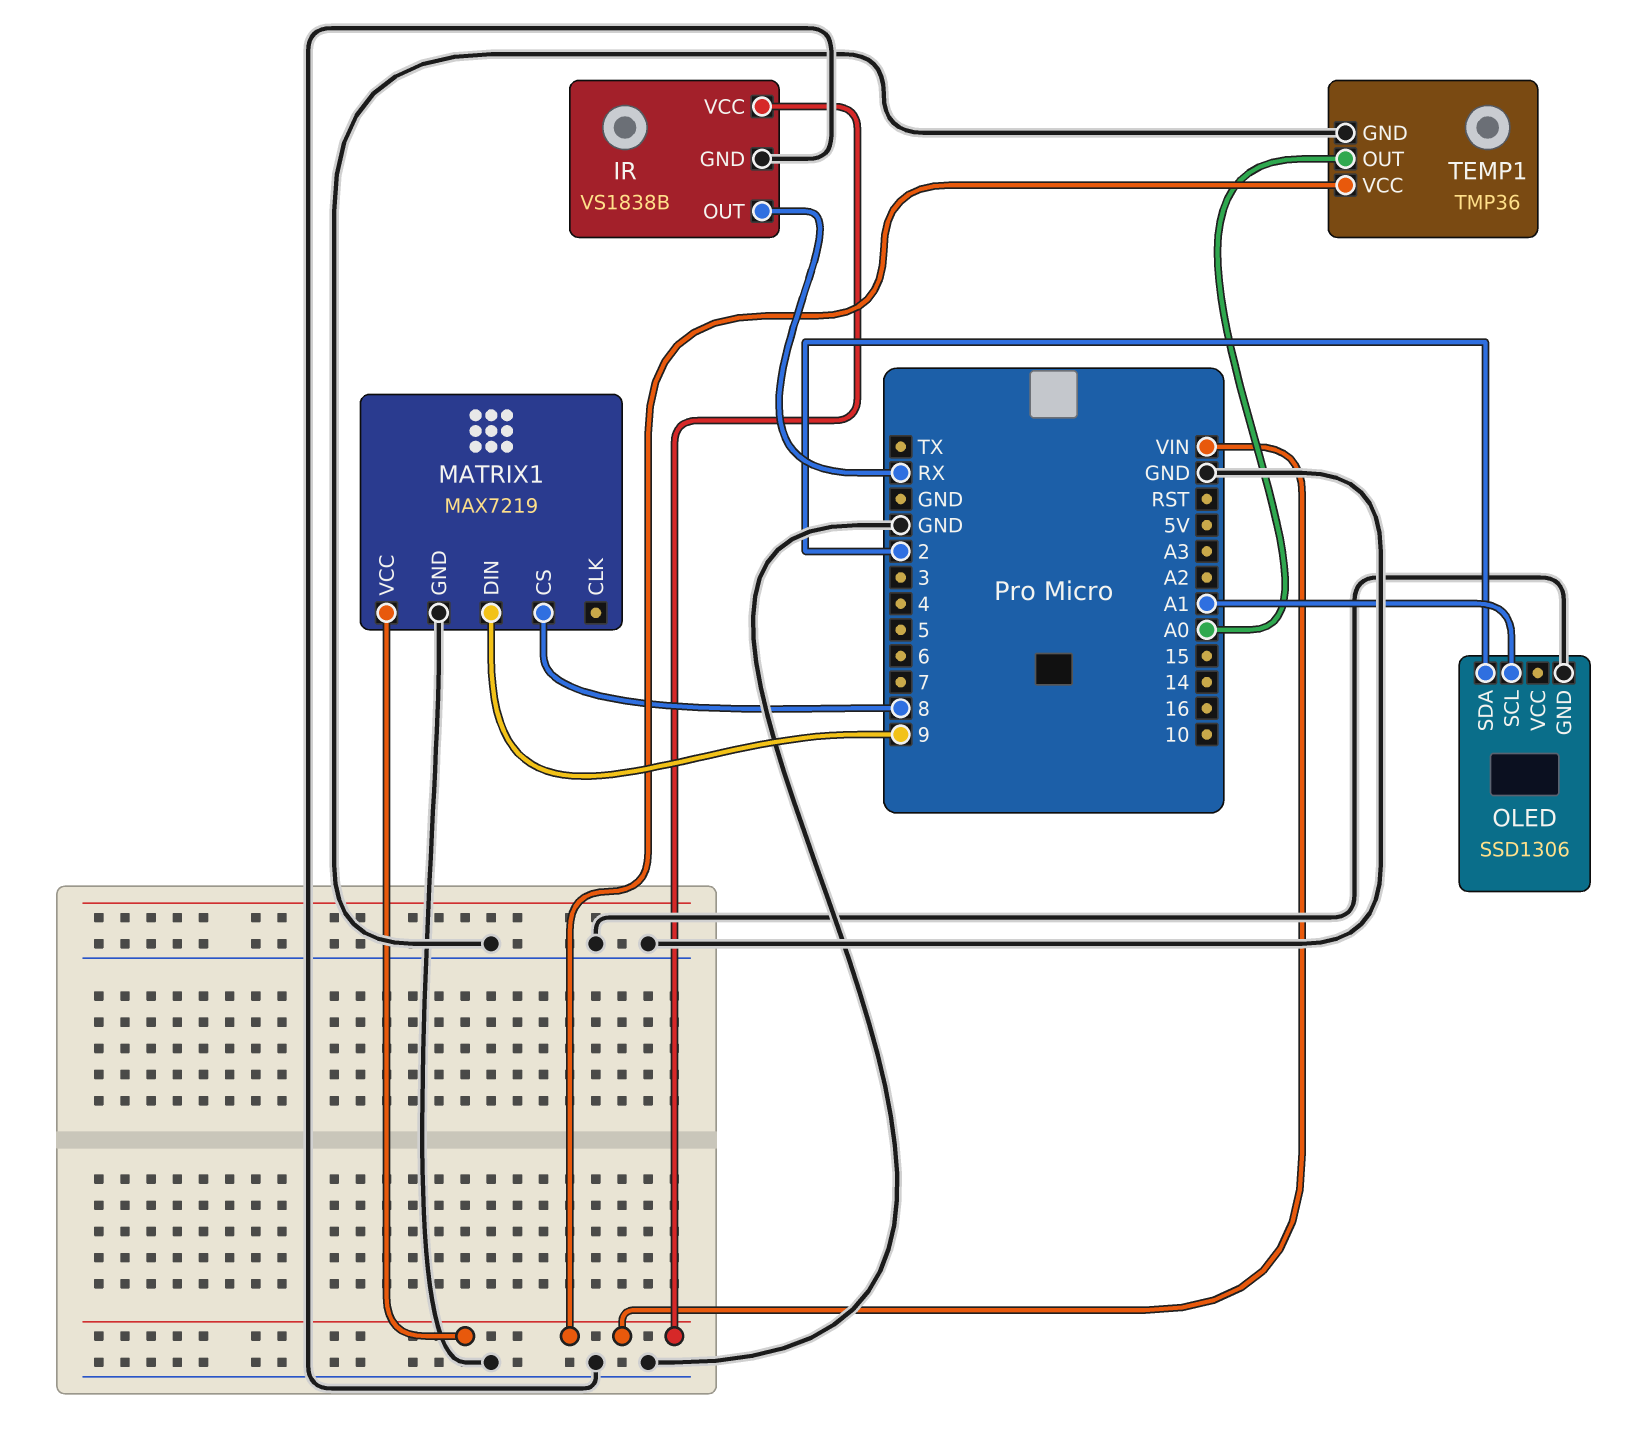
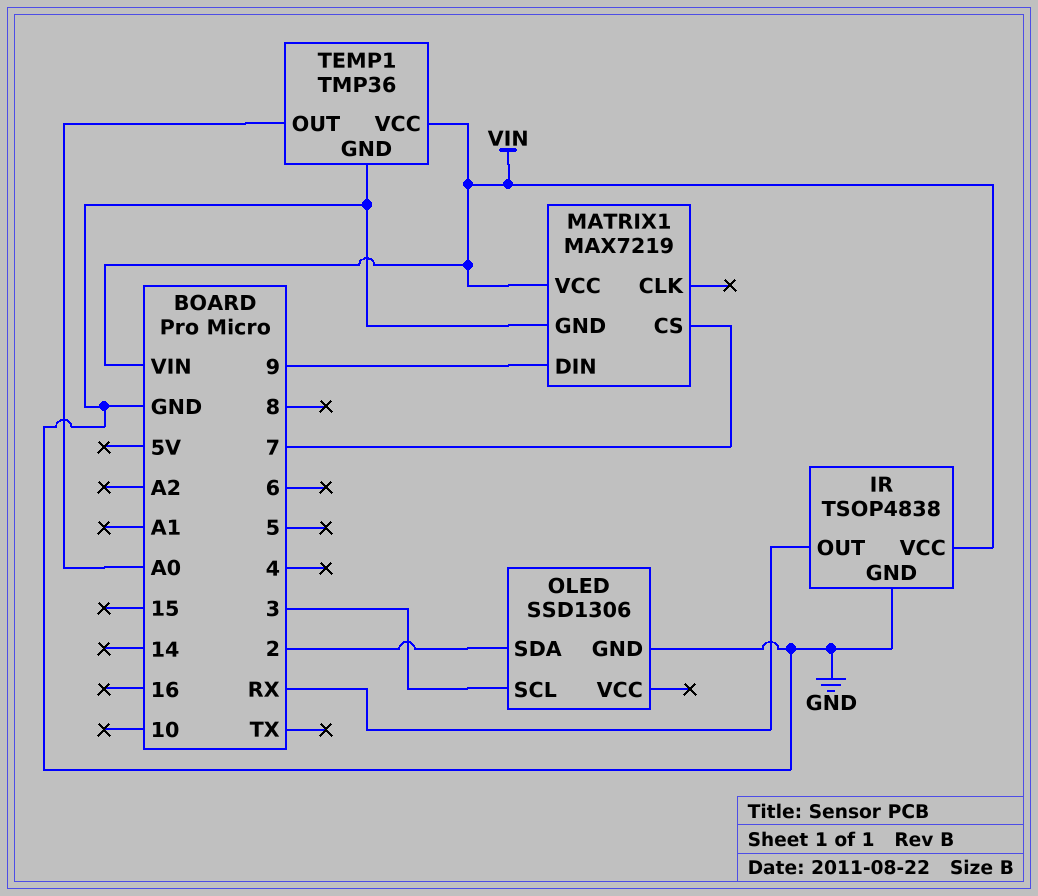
IR: VS1838B -> TSOP4838
MATRIX1 pin CS: 8 -> 7
OLED pin SCL: A1 -> 3

